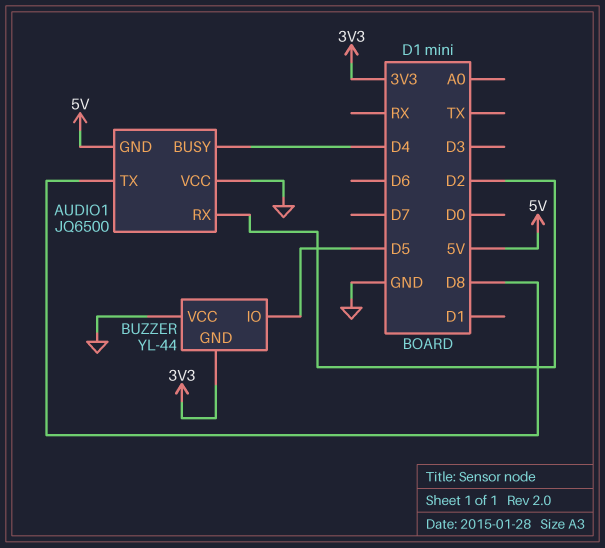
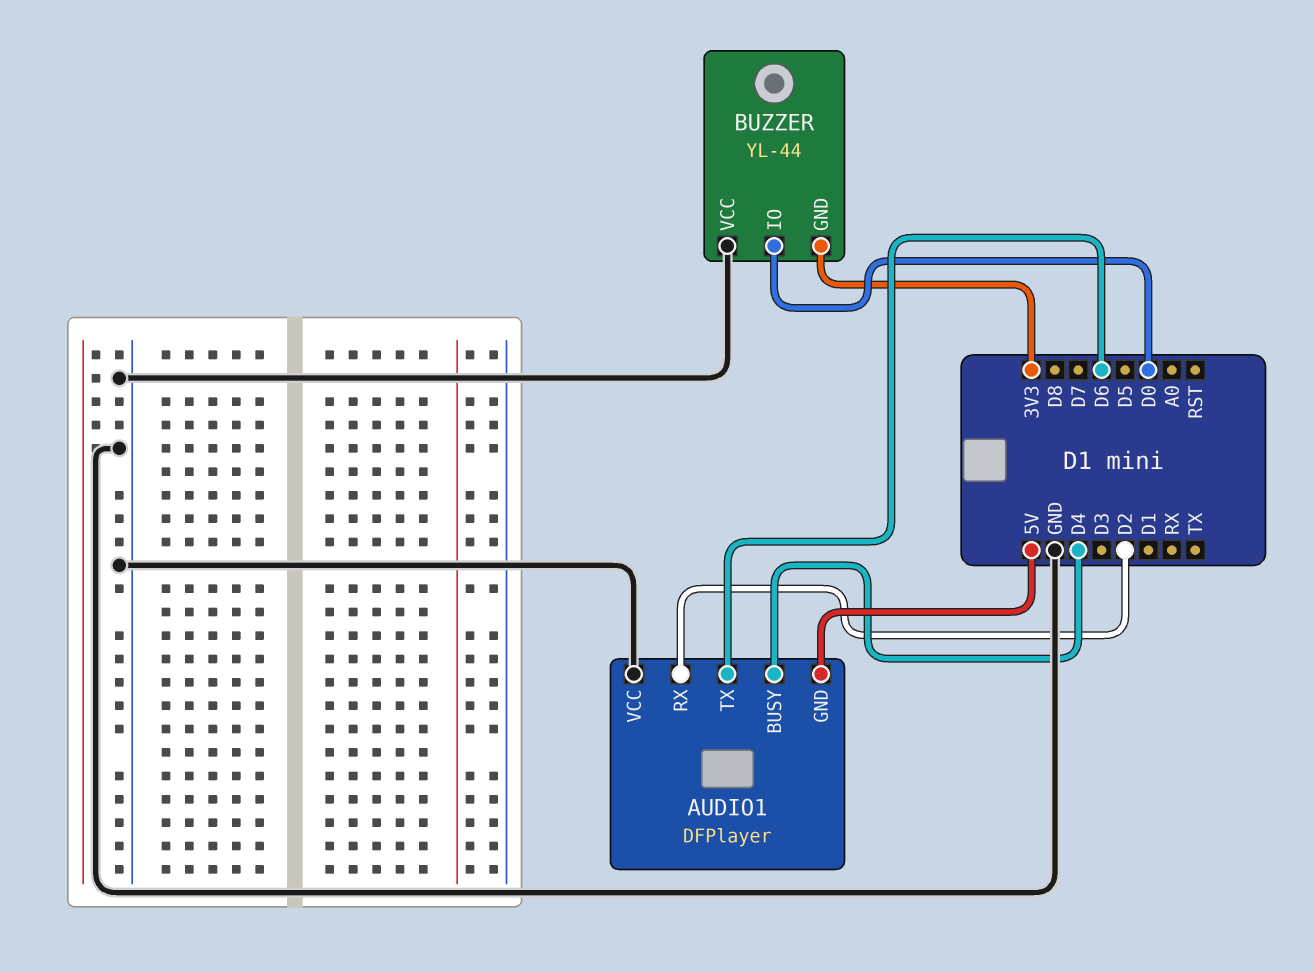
AUDIO1: JQ6500 -> DFPlayer
AUDIO1 pin TX: D8 -> D6
BUZZER pin IO: D5 -> D0

